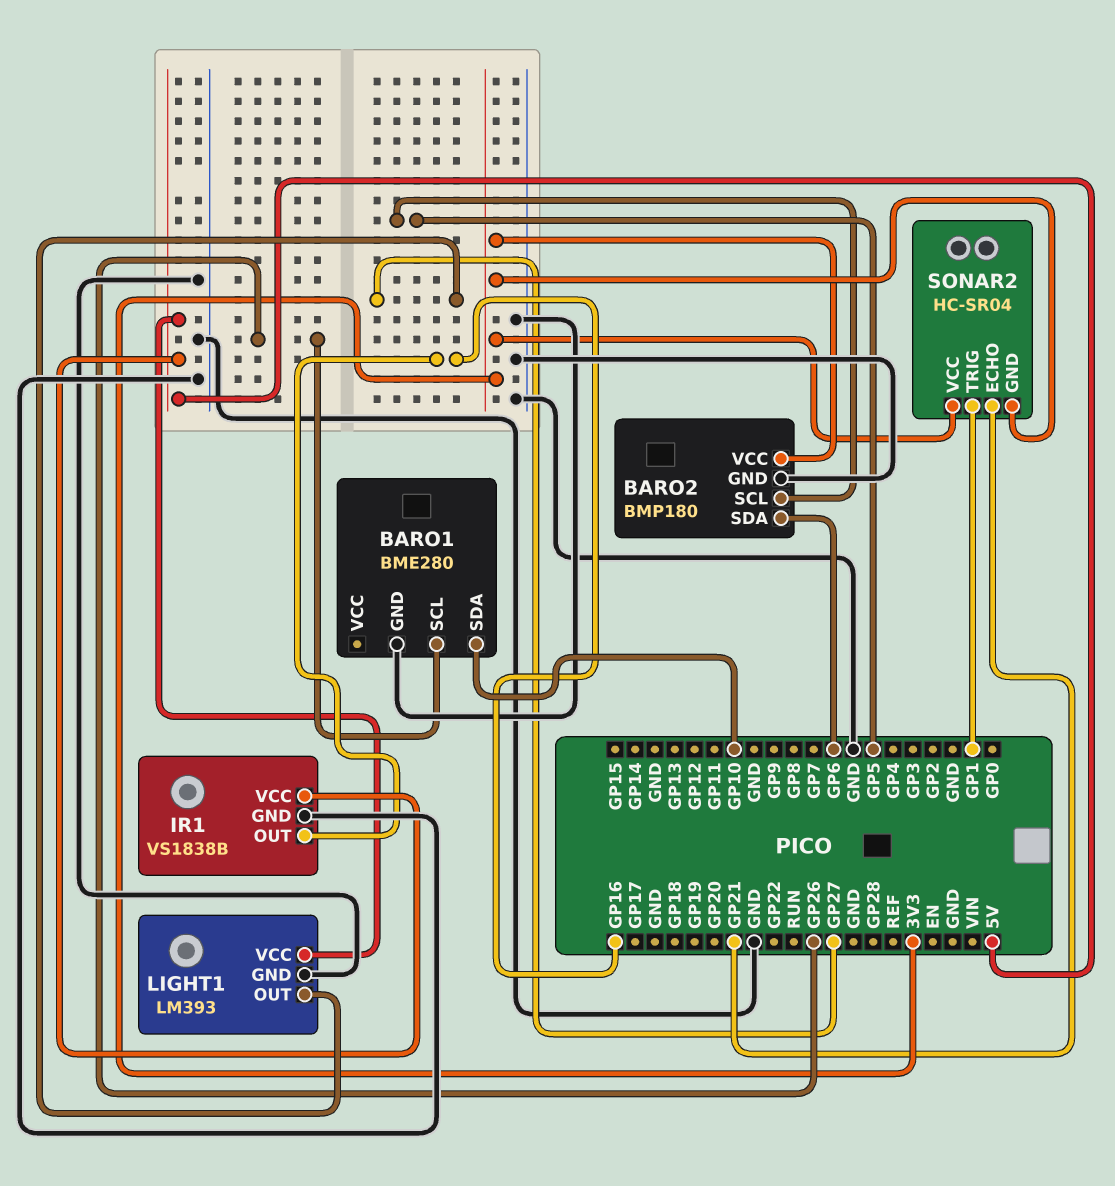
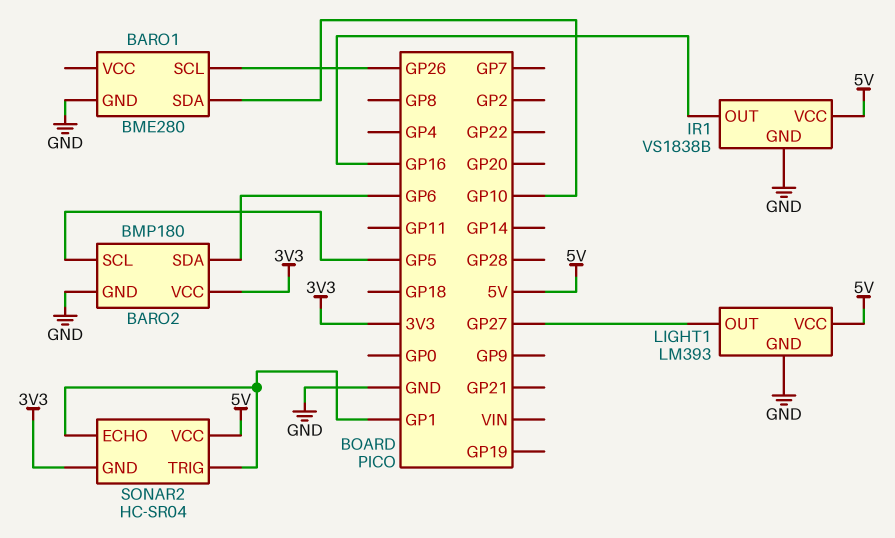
SONAR2 pin ECHO: GP21 -> GP1
SONAR2 pin VCC: 3V3 -> 5V

